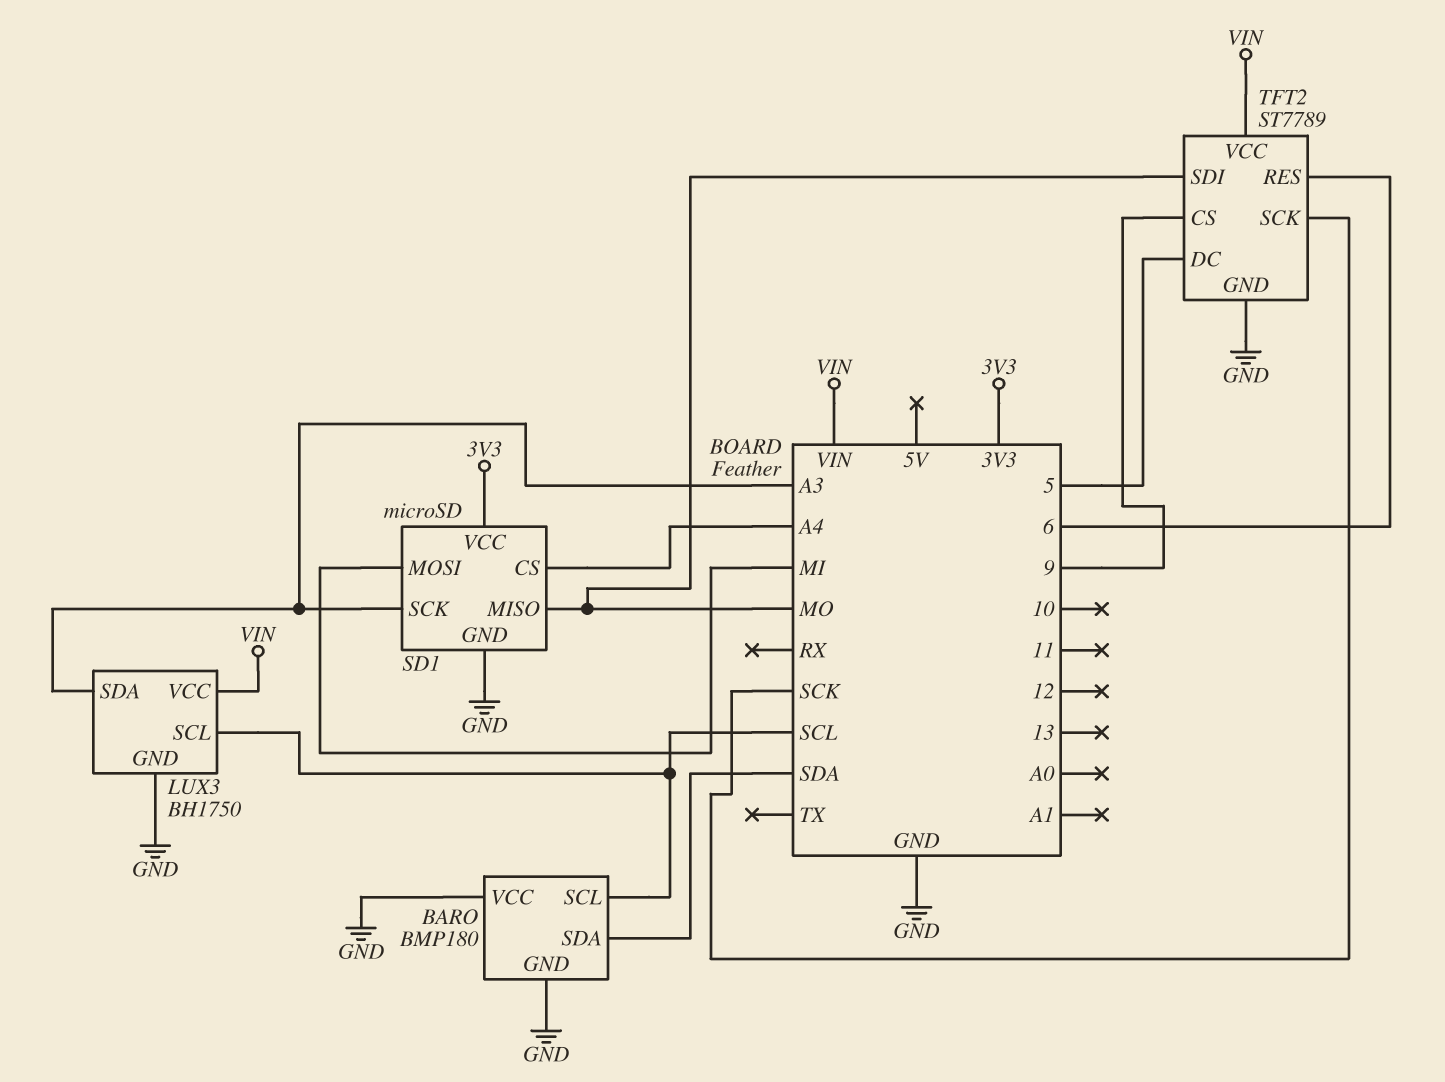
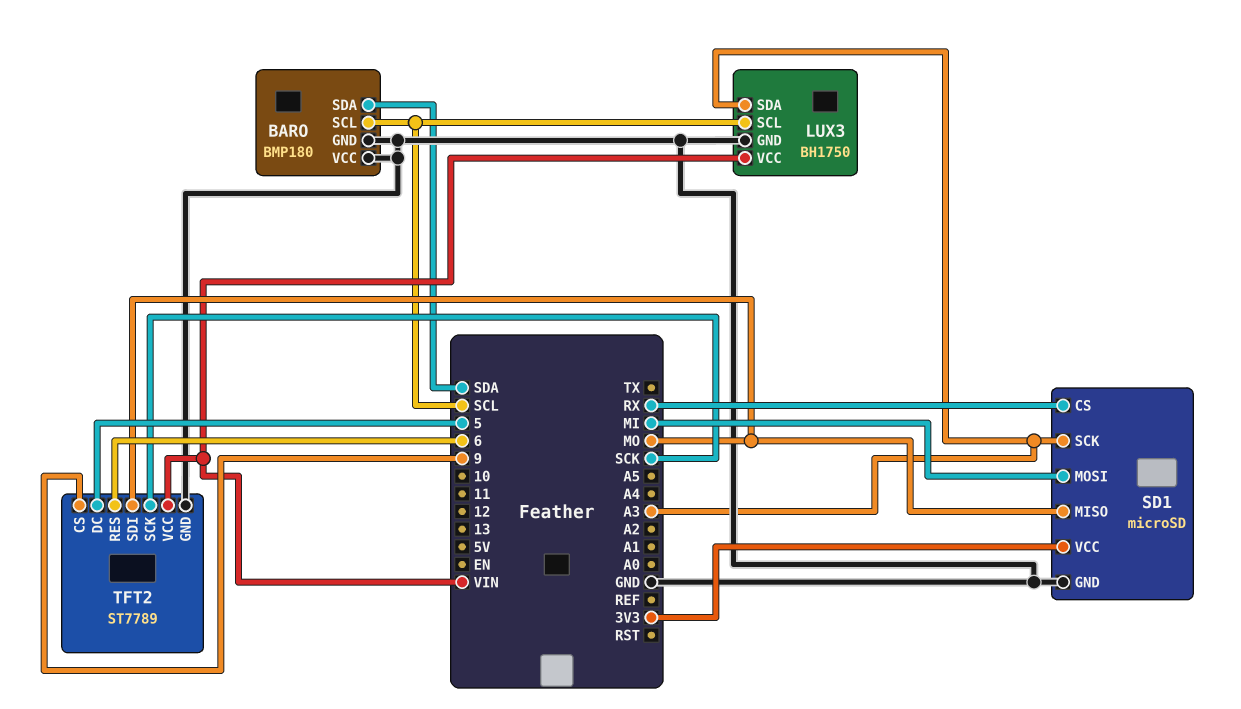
SD1 pin CS: A4 -> RX

